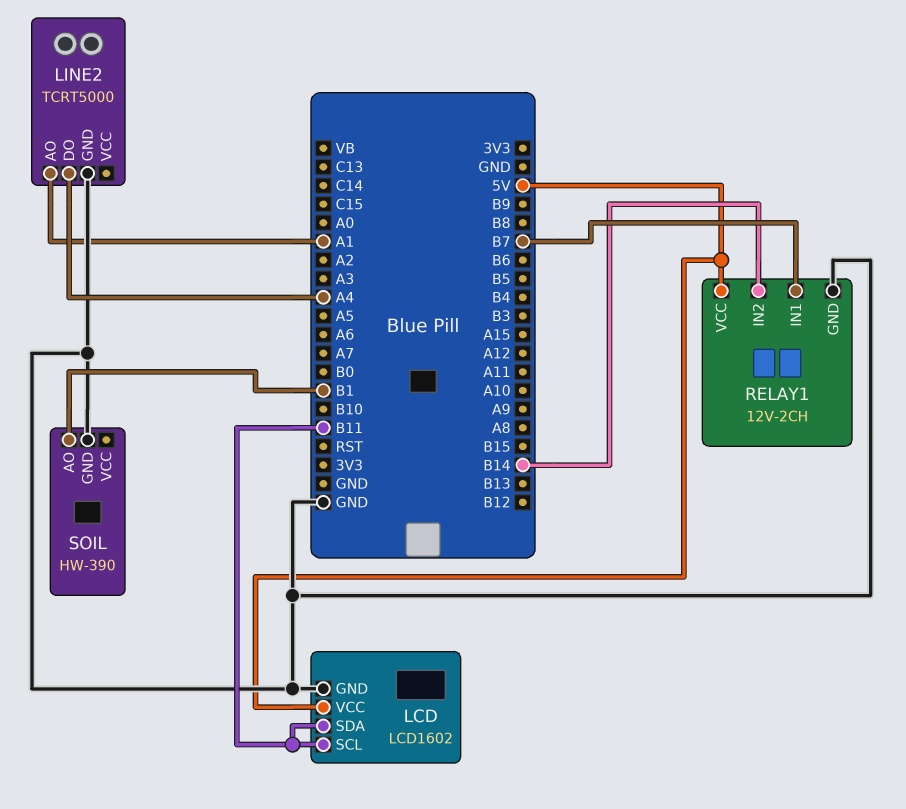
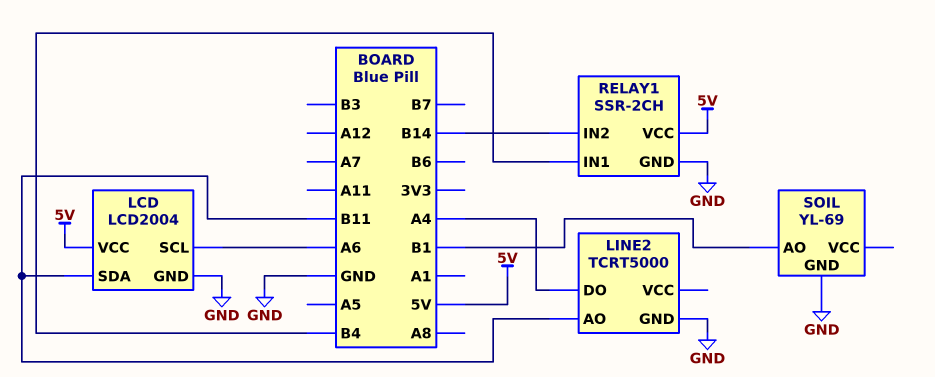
LCD: LCD1602 -> LCD2004
LCD pin SCL: B11 -> A6
LINE2 pin AO: A1 -> B11
RELAY1: 12V-2CH -> SSR-2CH
RELAY1 pin IN1: B7 -> B4
SOIL: HW-390 -> YL-69

